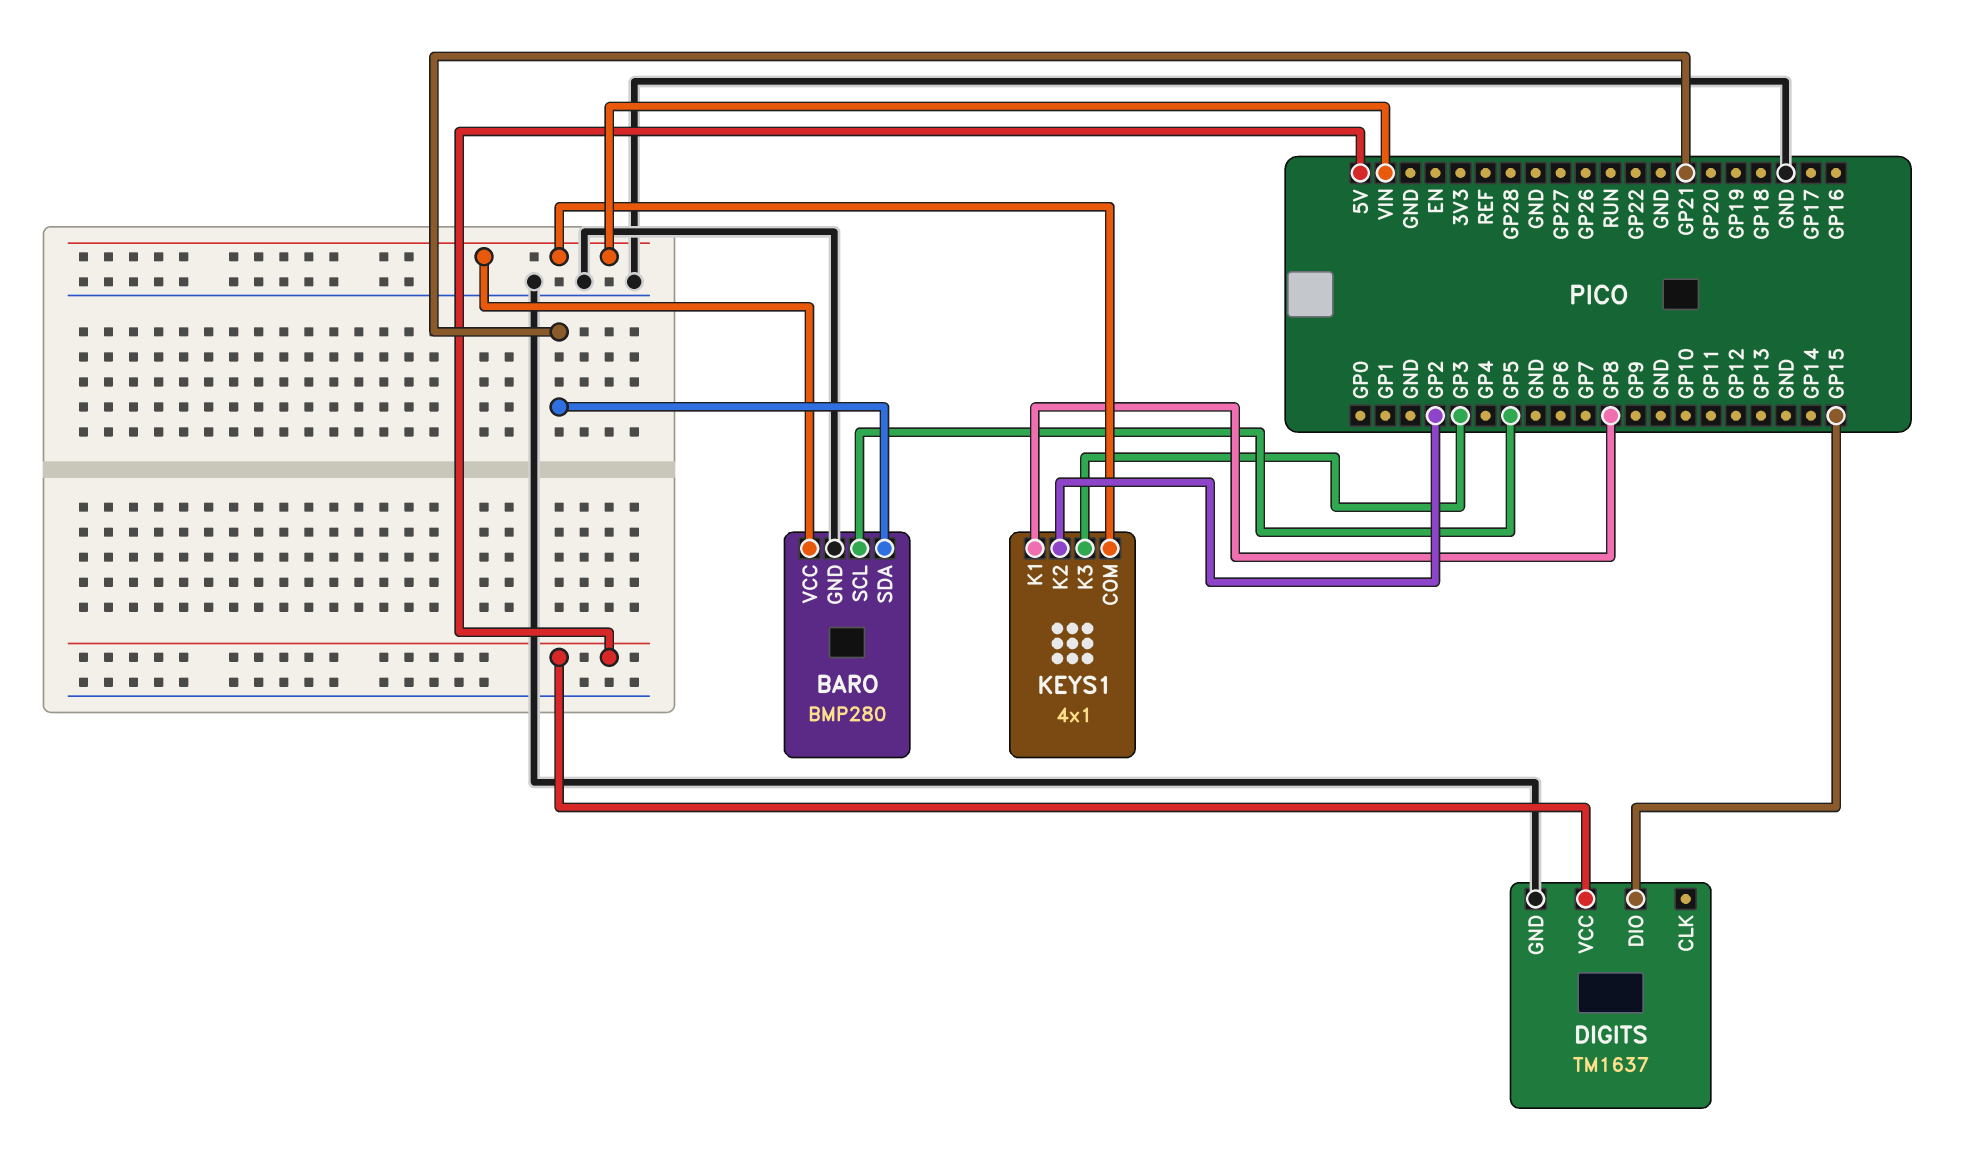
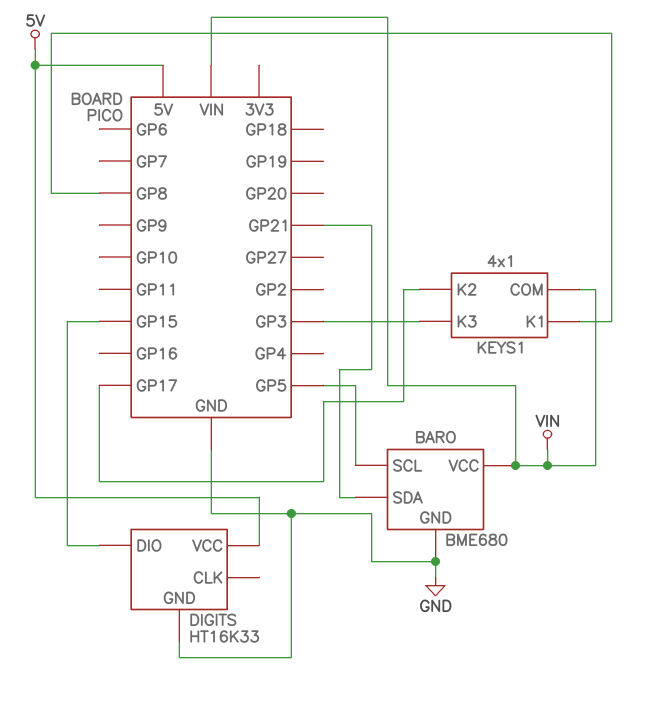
BARO: BMP280 -> BME680
DIGITS: TM1637 -> HT16K33
KEYS1 pin K2: GP2 -> GP17

